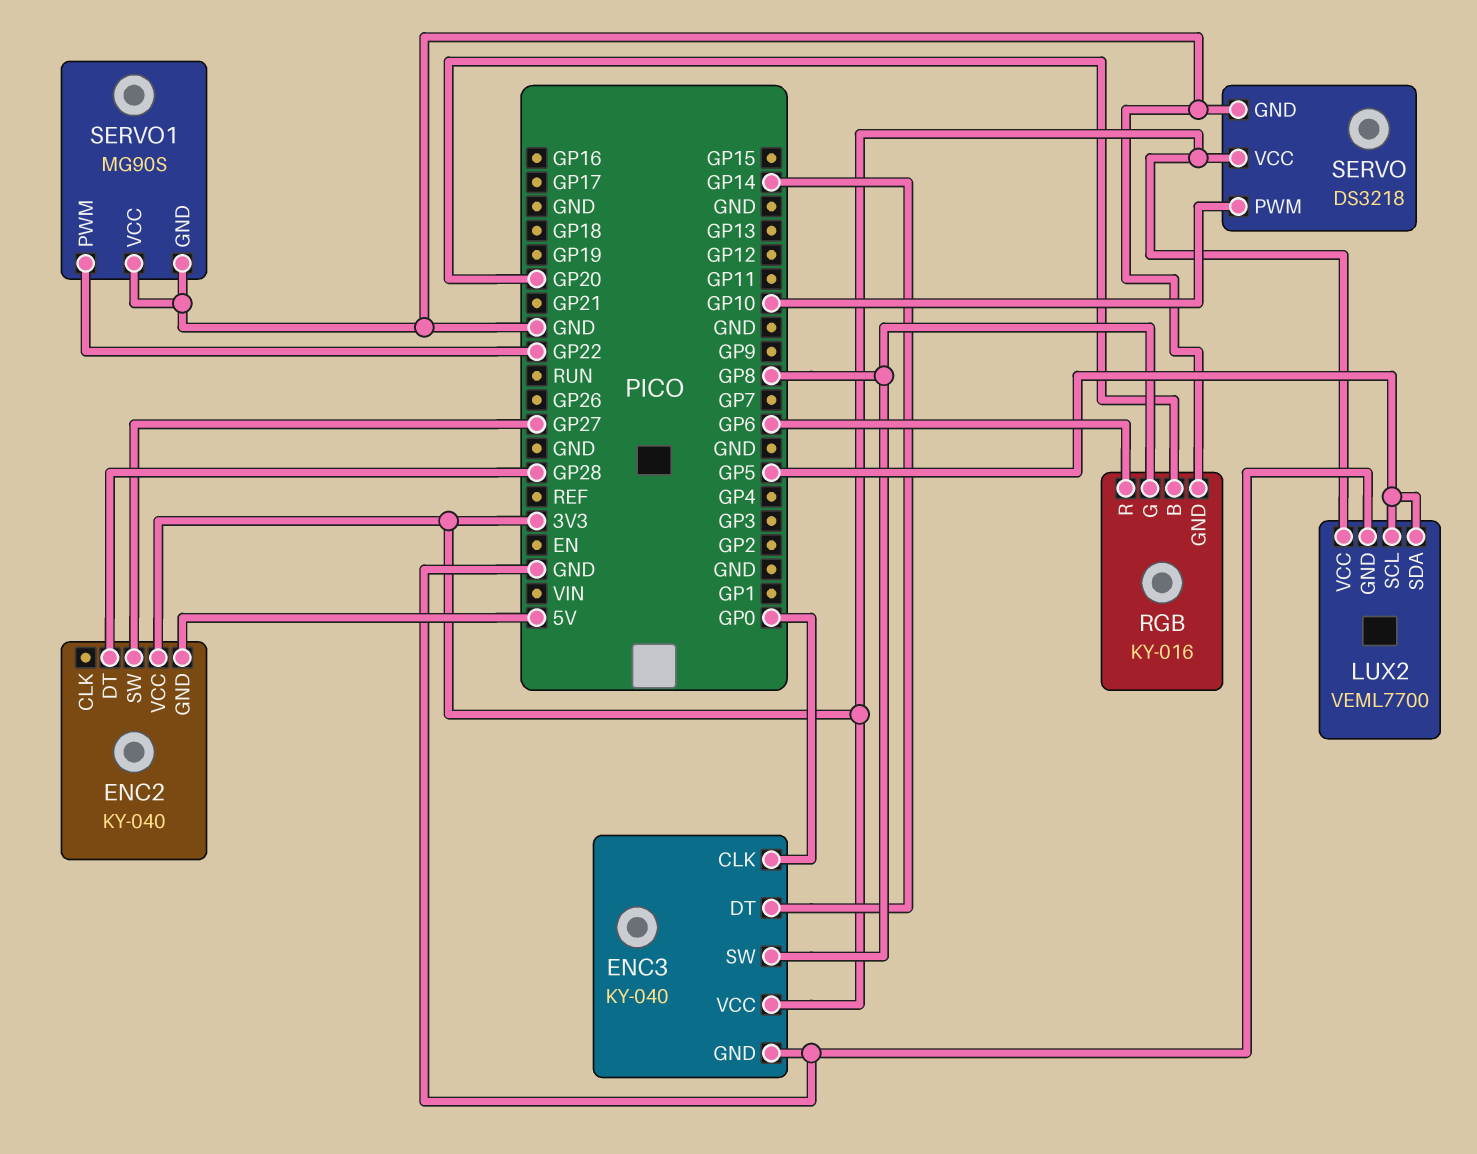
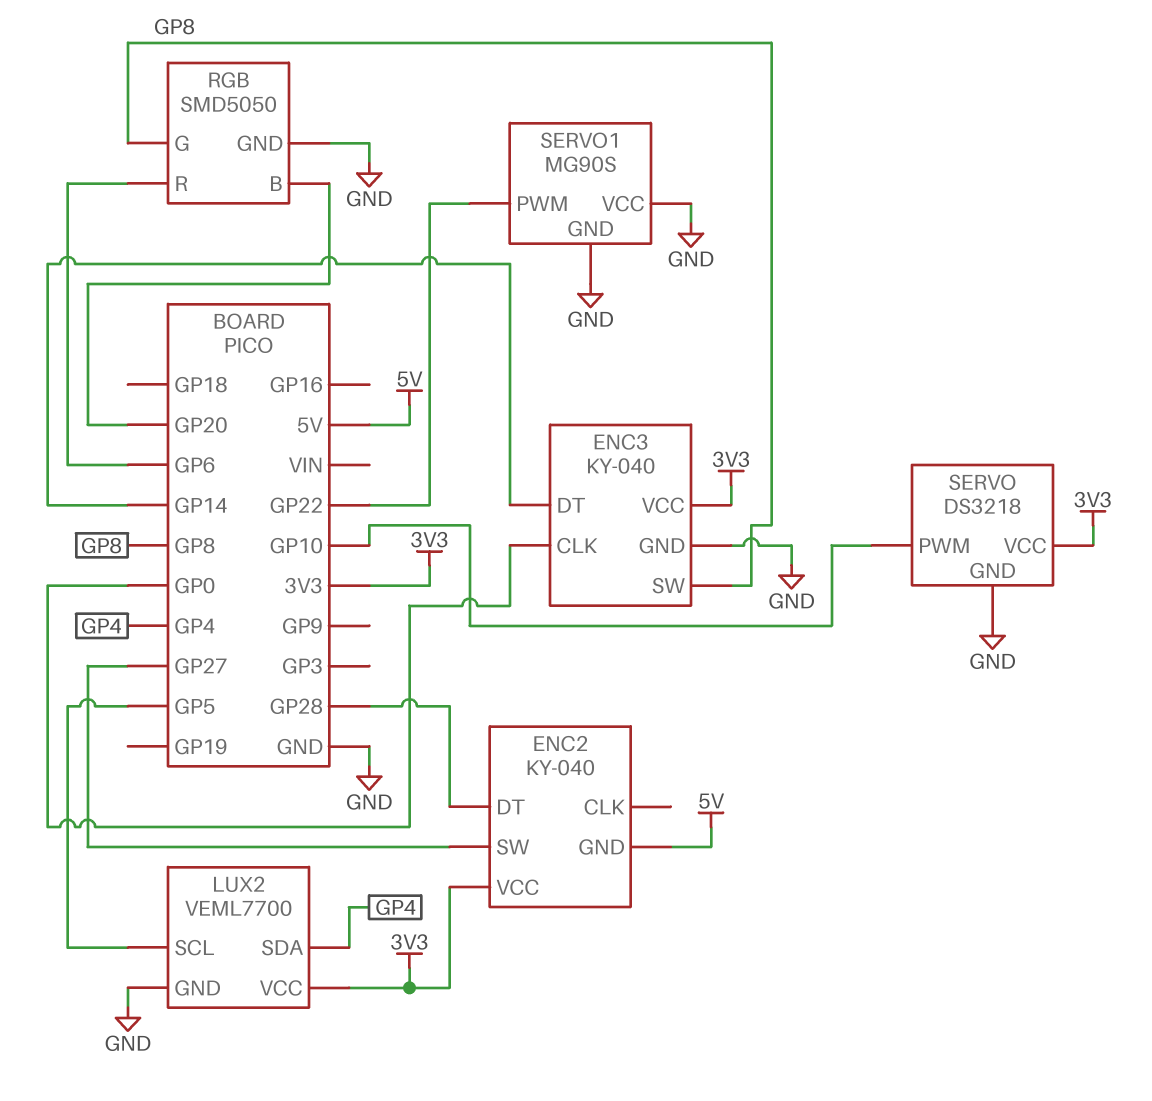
LUX2 pin SDA: GP5 -> GP4
RGB: KY-016 -> SMD5050

